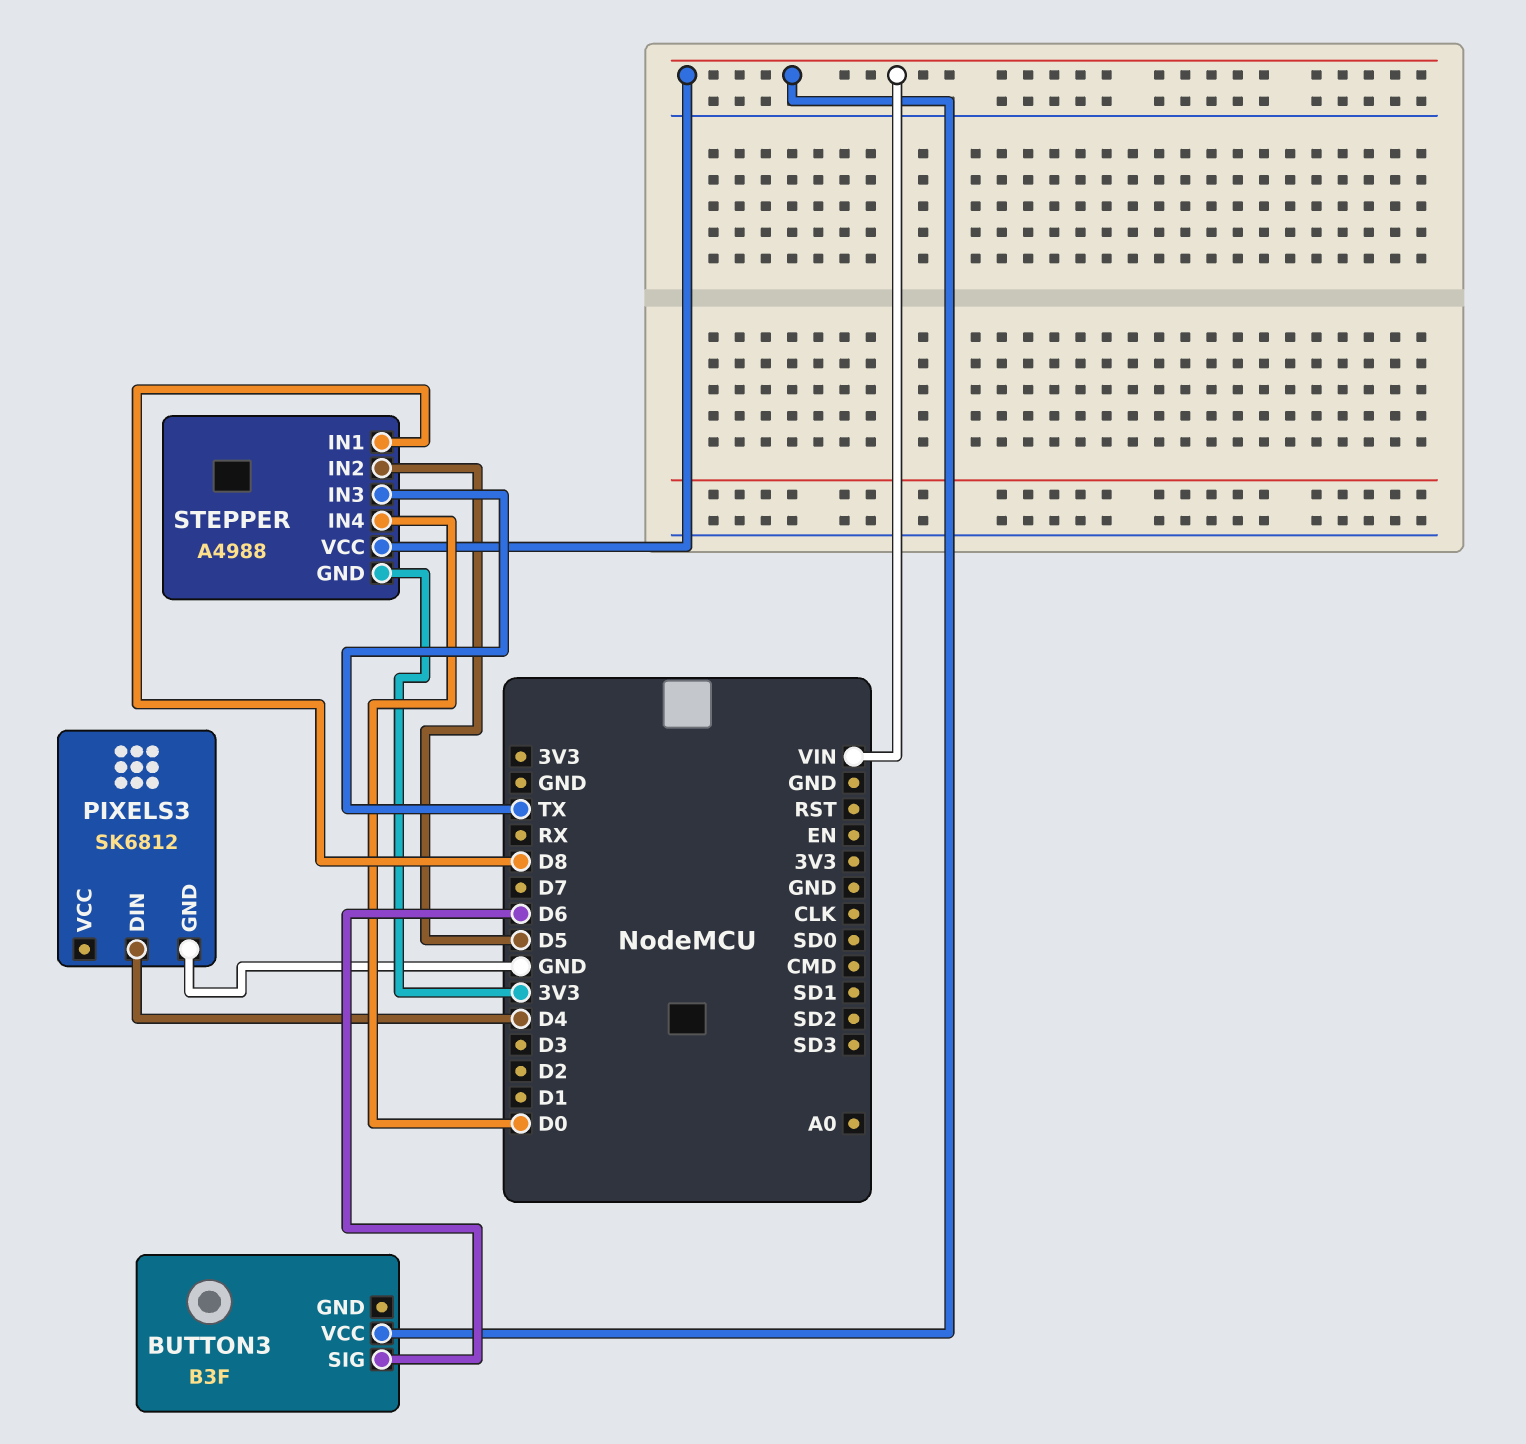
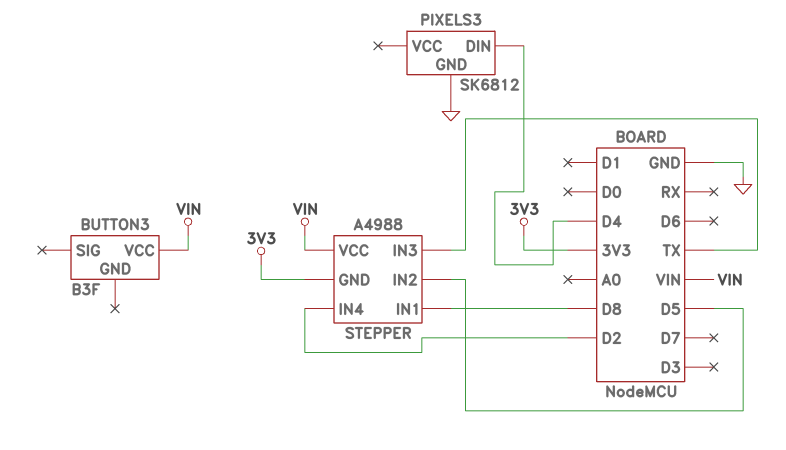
BUTTON3 pin SIG: D6 -> none
STEPPER pin IN4: D0 -> D2

